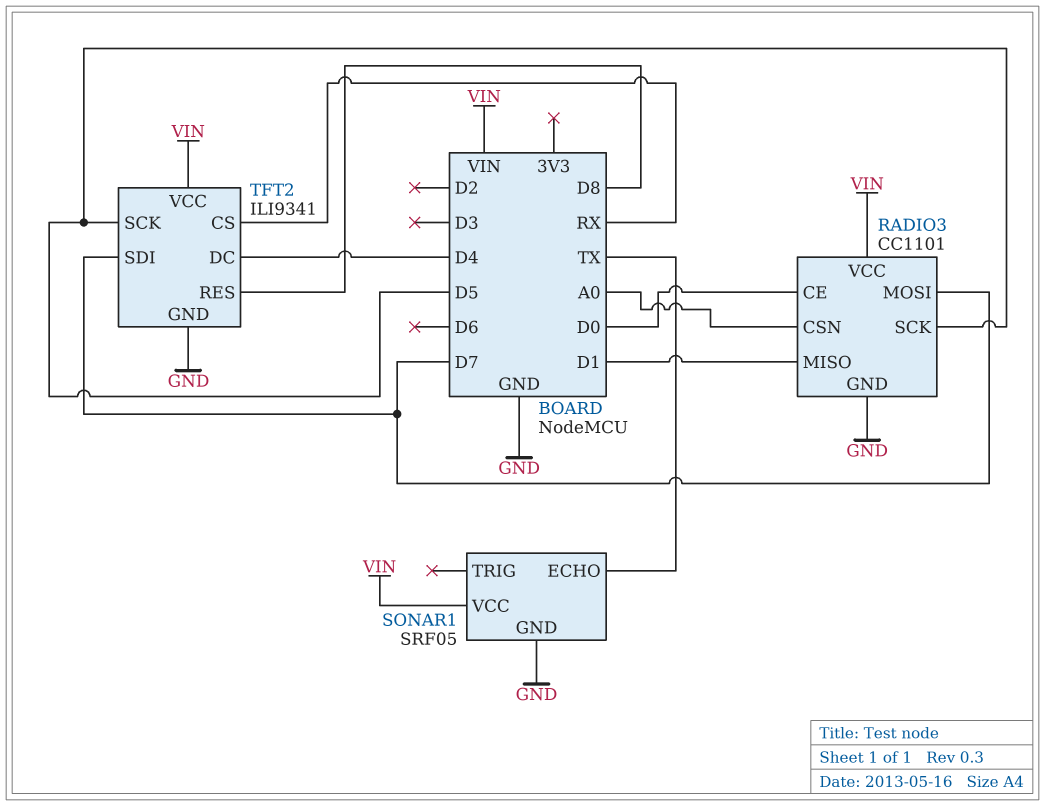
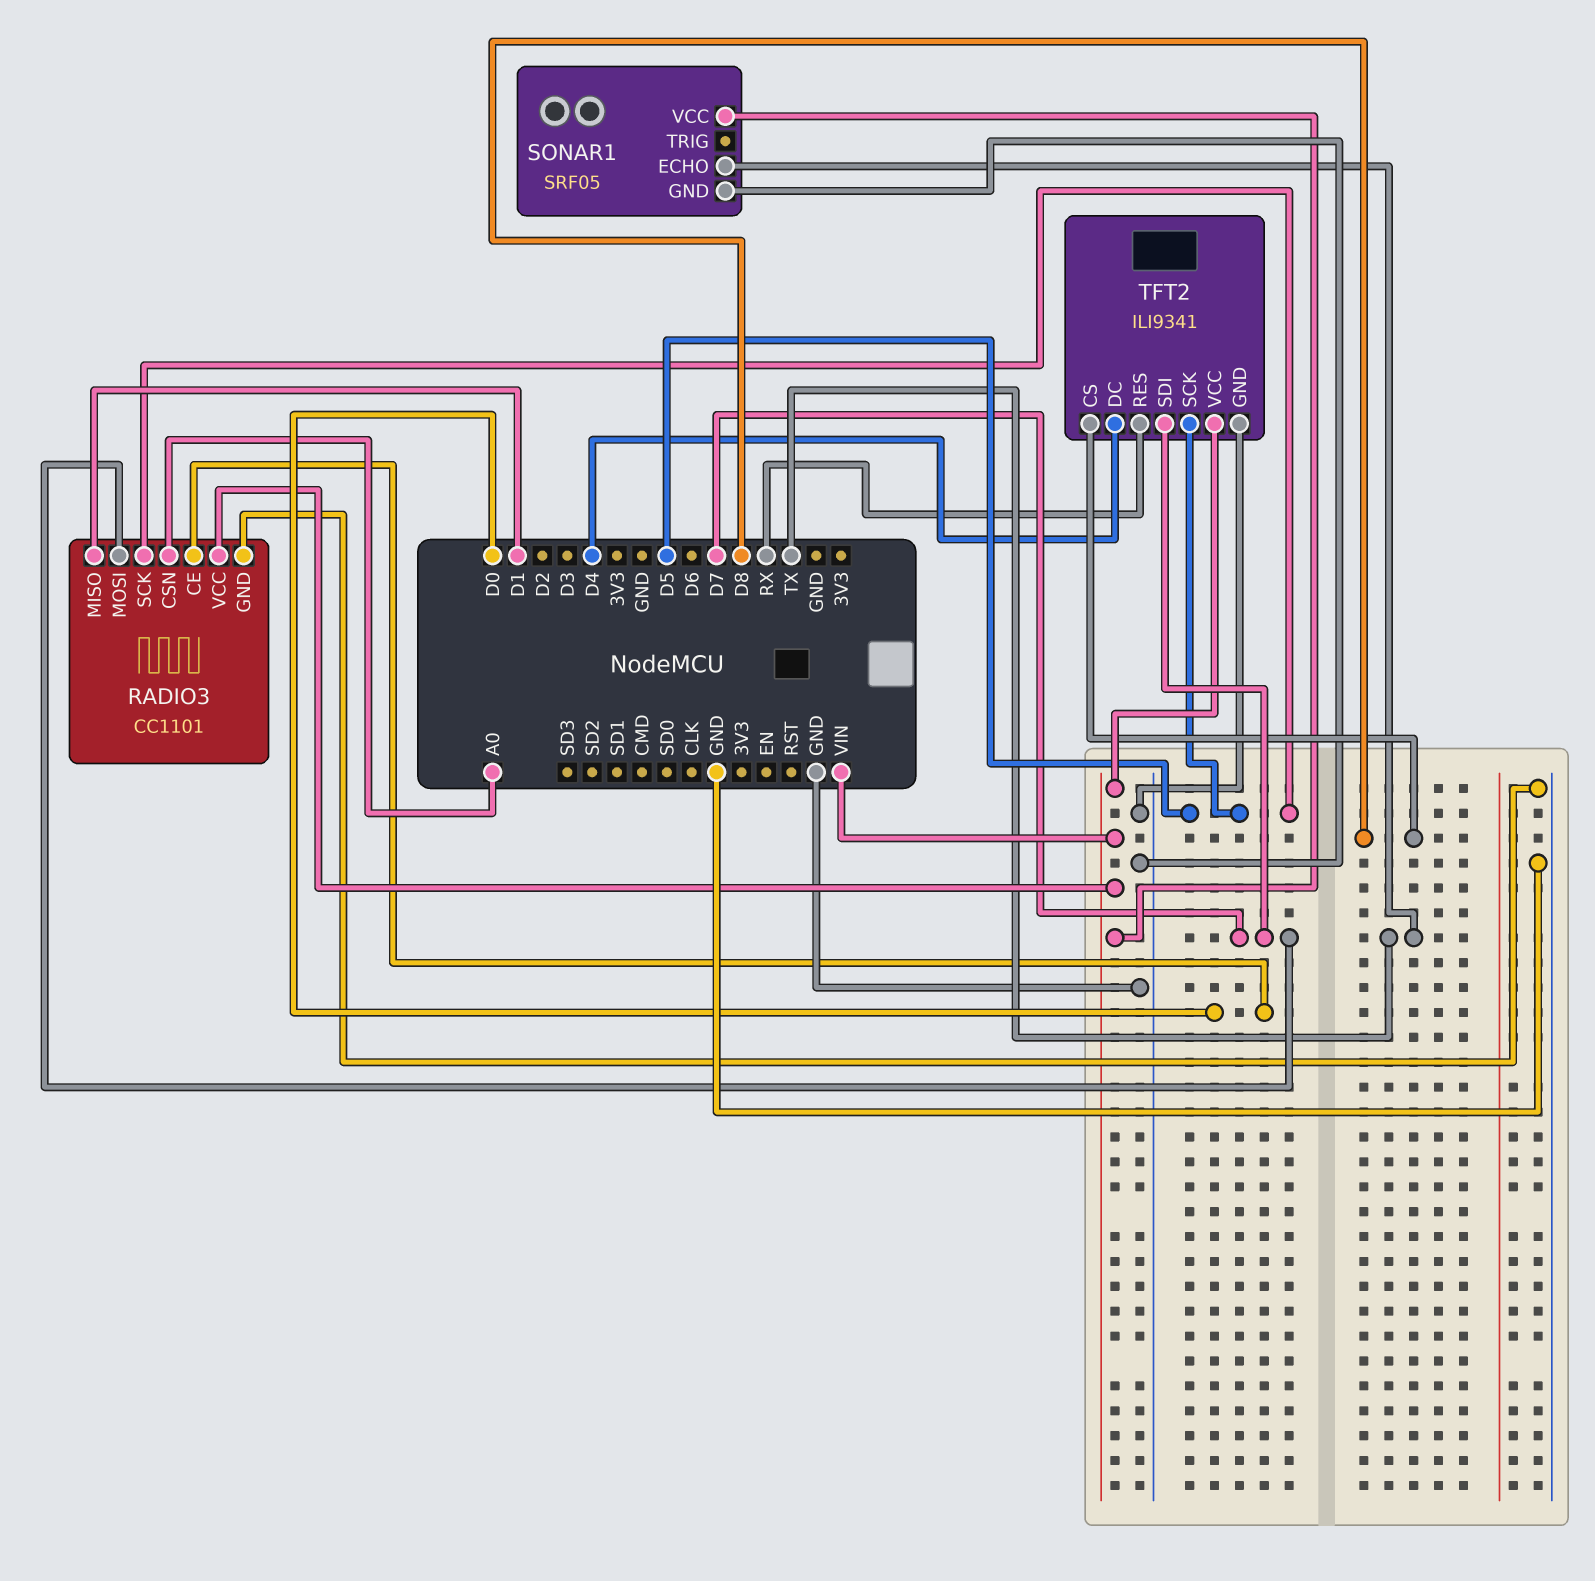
TFT2 pin CS: RX -> D8
TFT2 pin RES: D8 -> RX

